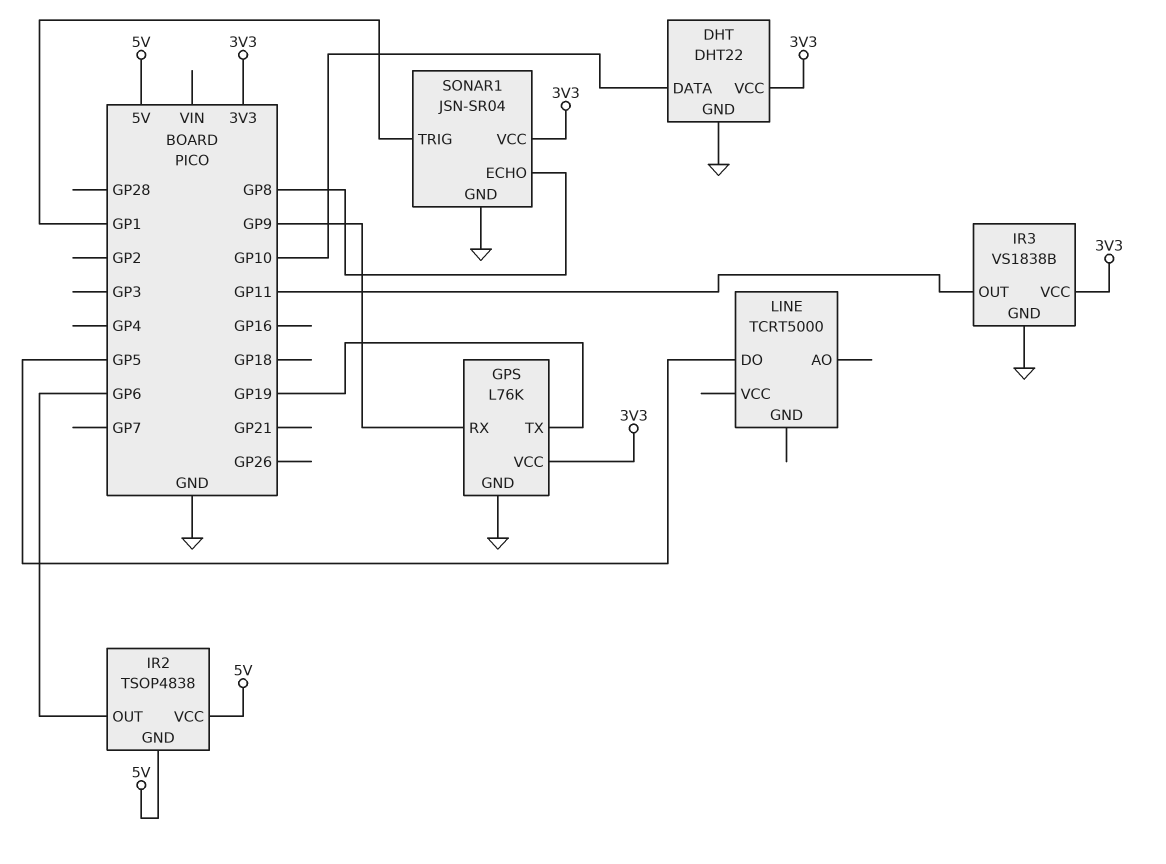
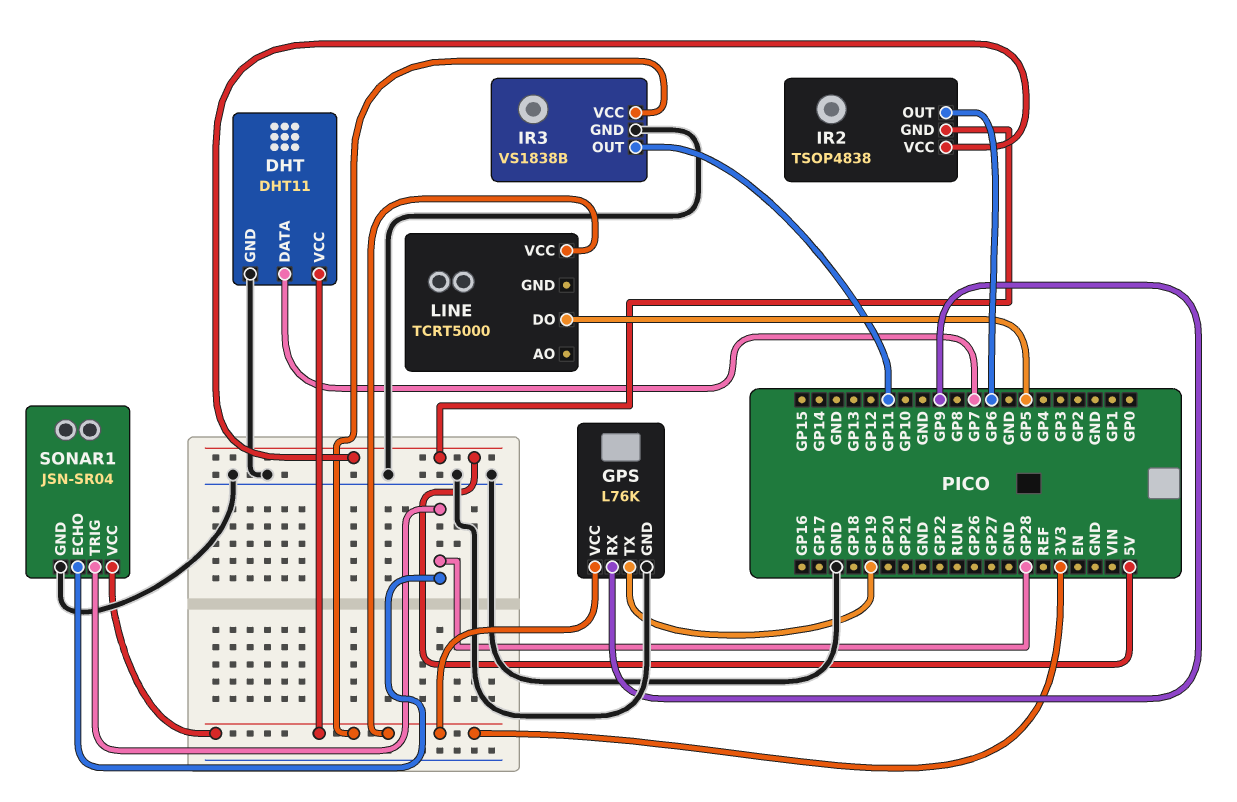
DHT: DHT22 -> DHT11
DHT pin DATA: GP10 -> GP7
LINE pin VCC: none -> 3V3
SONAR1 pin ECHO: GP8 -> GP28
SONAR1 pin TRIG: GP1 -> GP28

